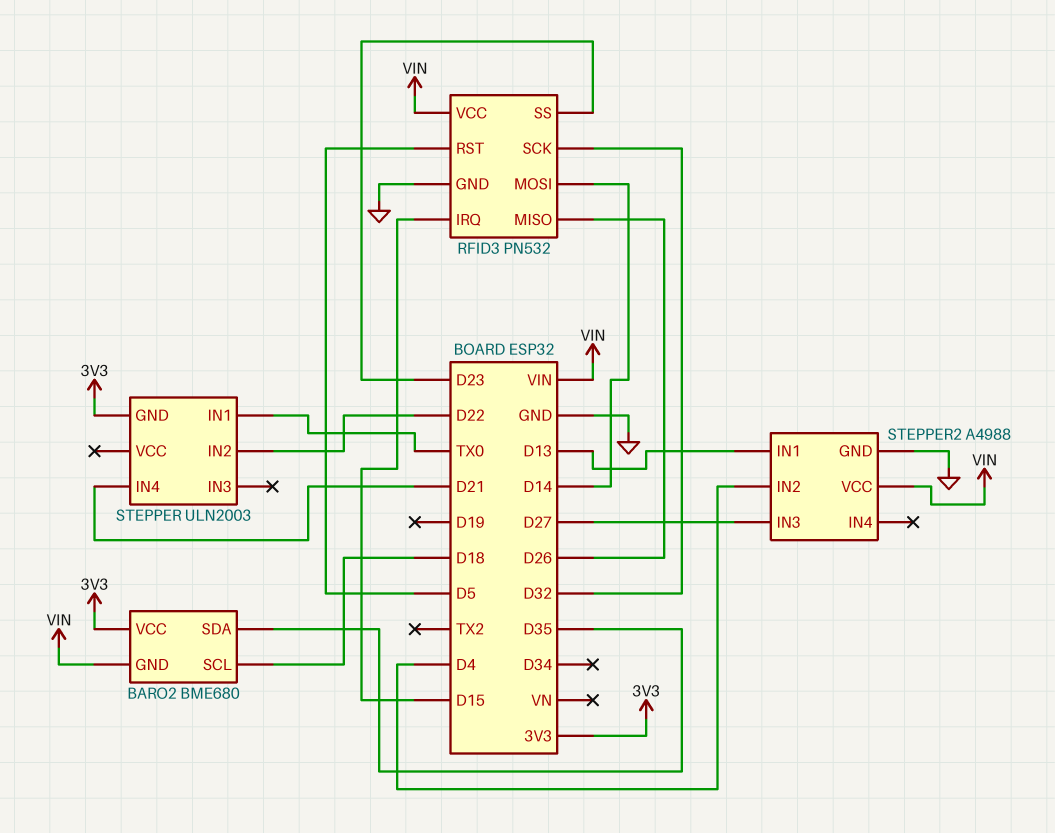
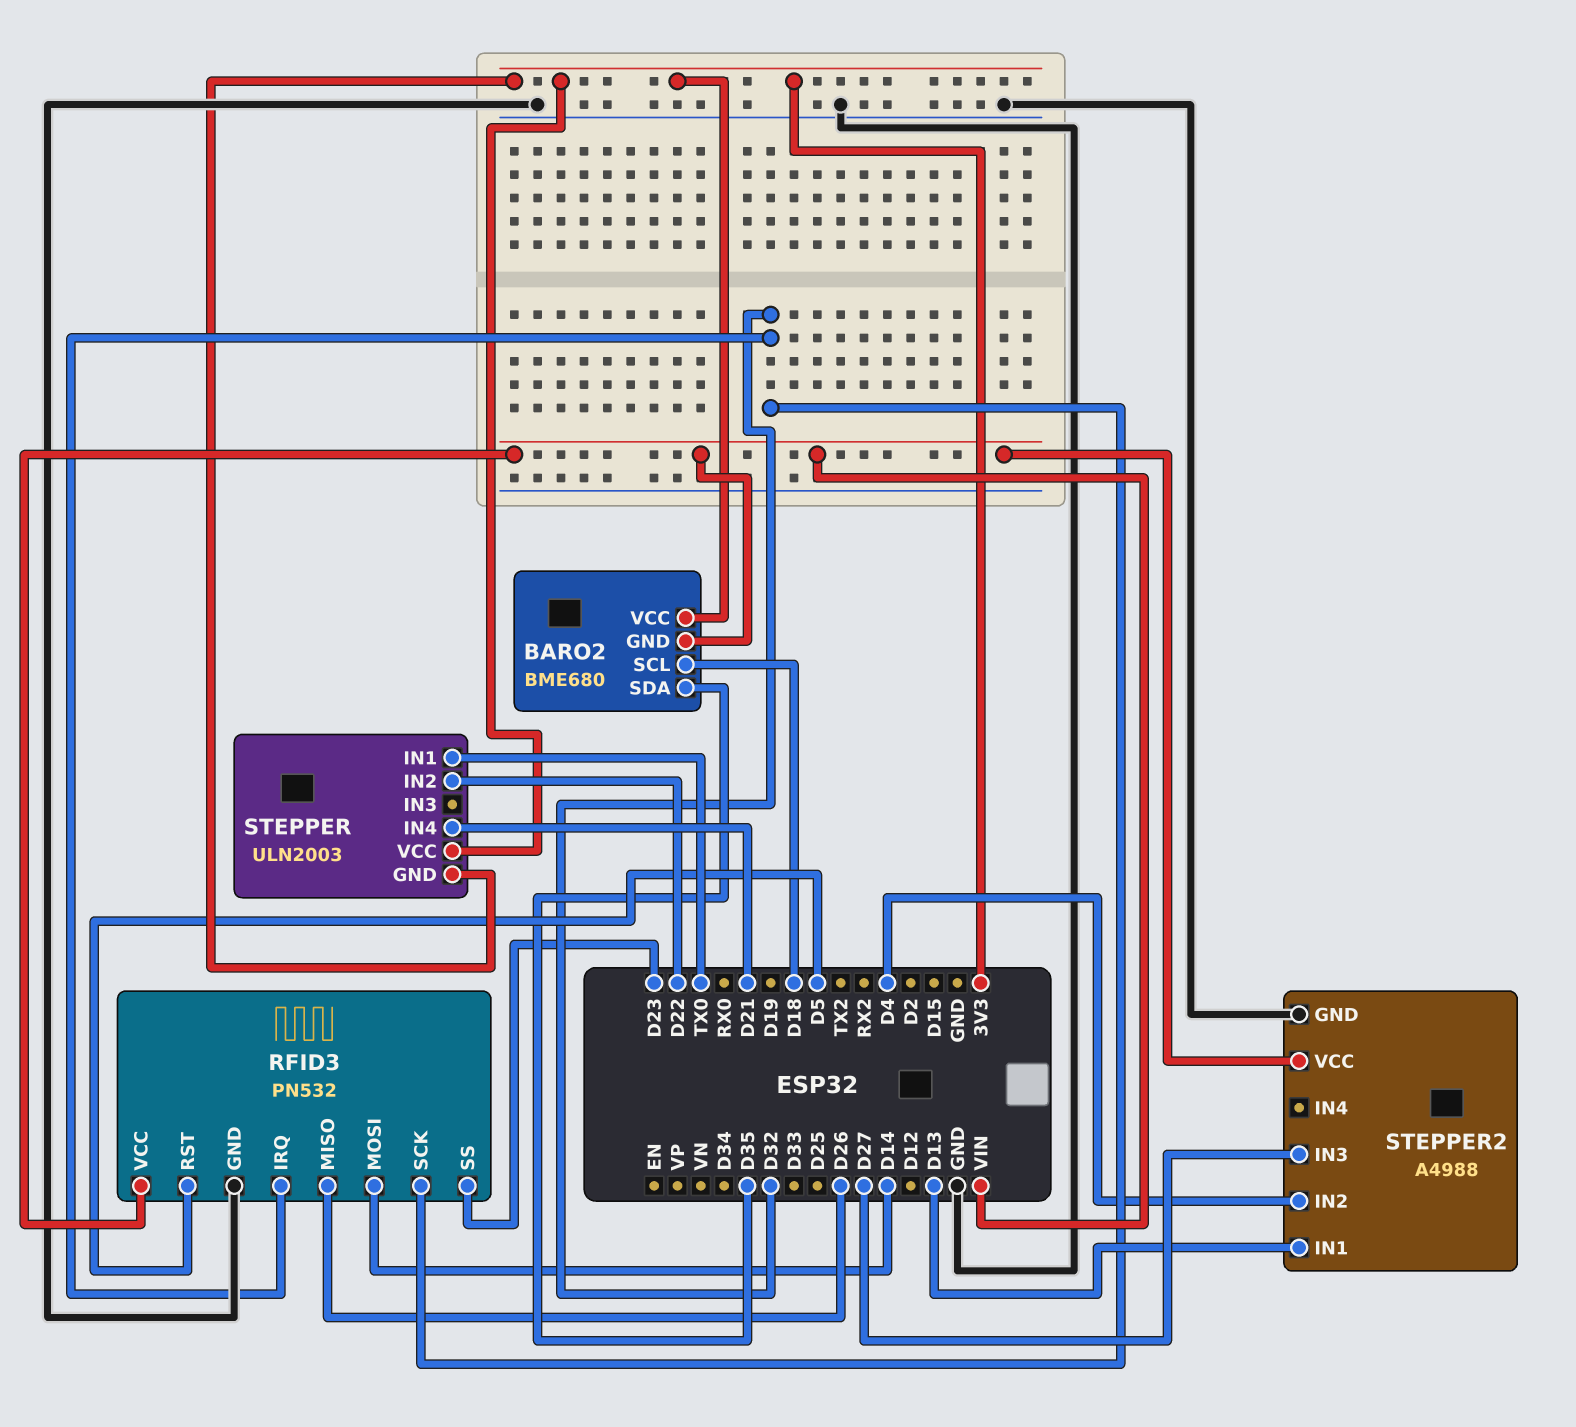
RFID3 pin IRQ: D15 -> D32
STEPPER pin VCC: none -> 3V3

